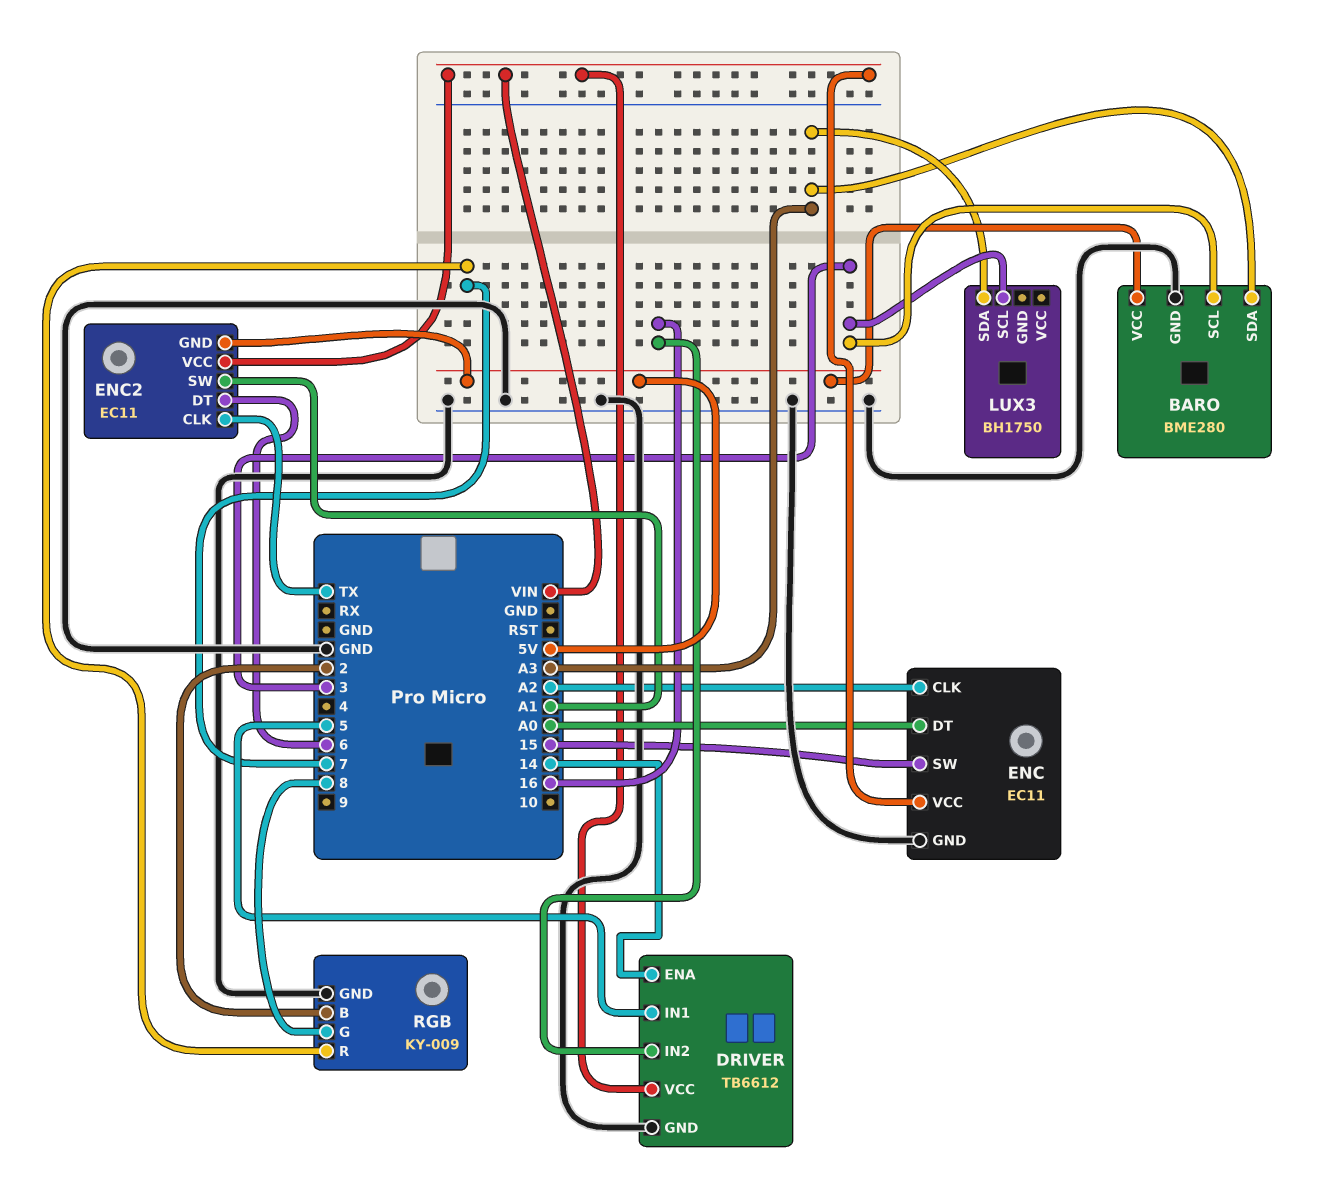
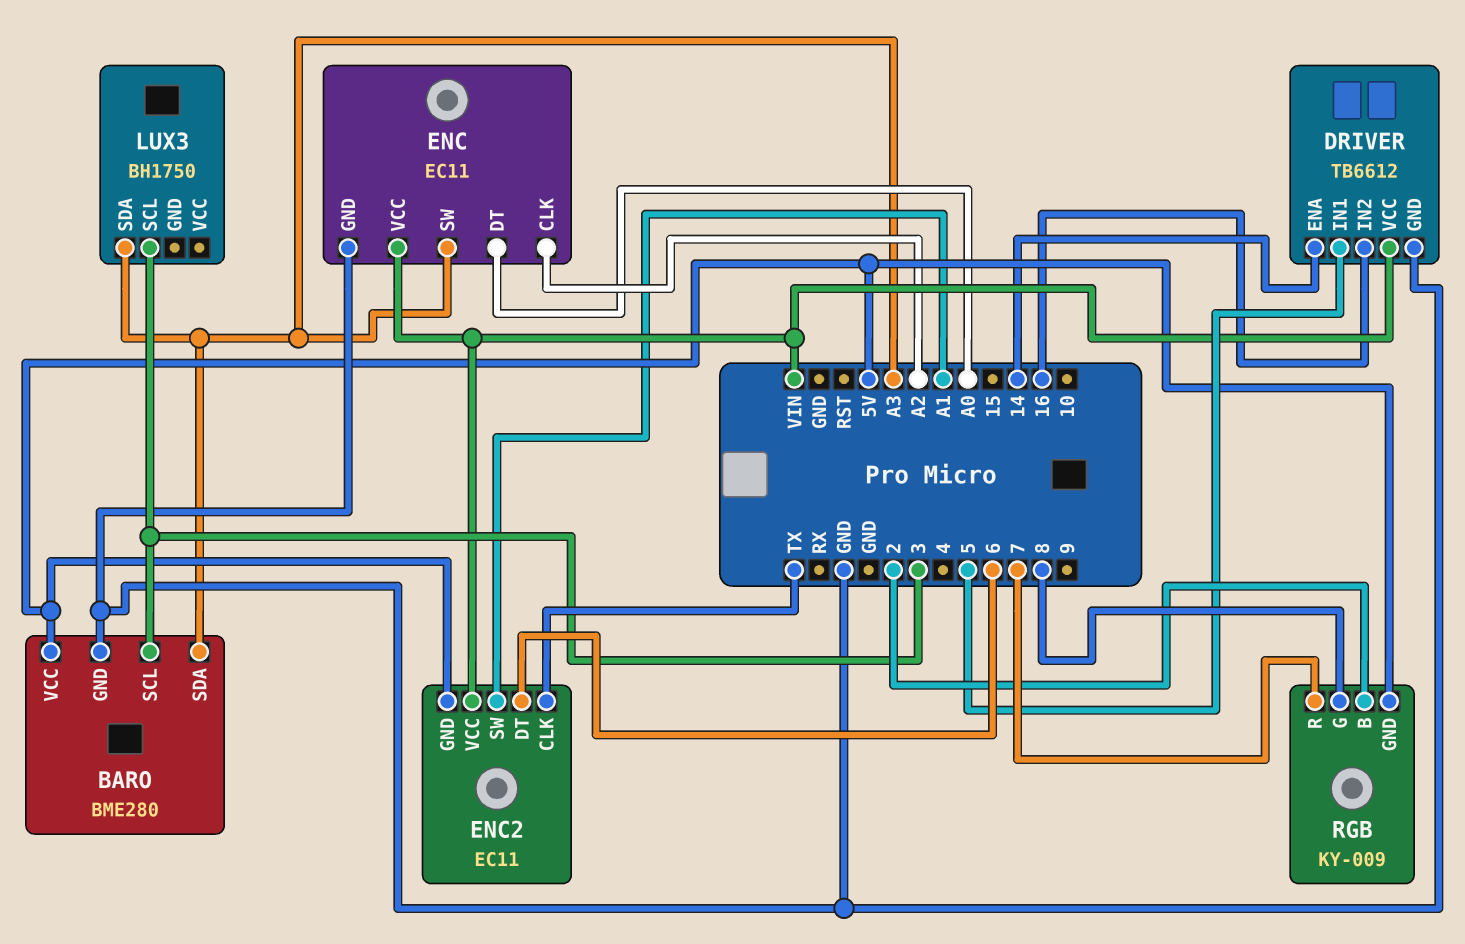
ENC pin SW: 15 -> A3
RGB pin GND: GND -> 5V

